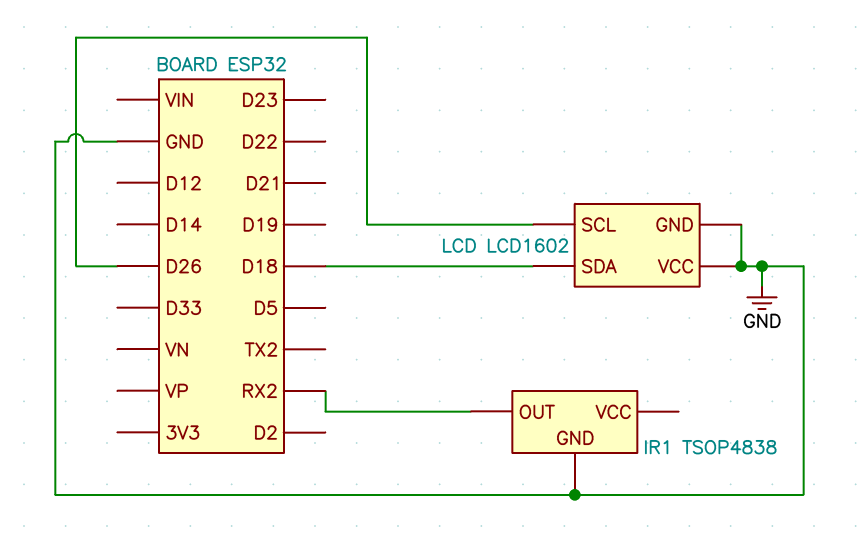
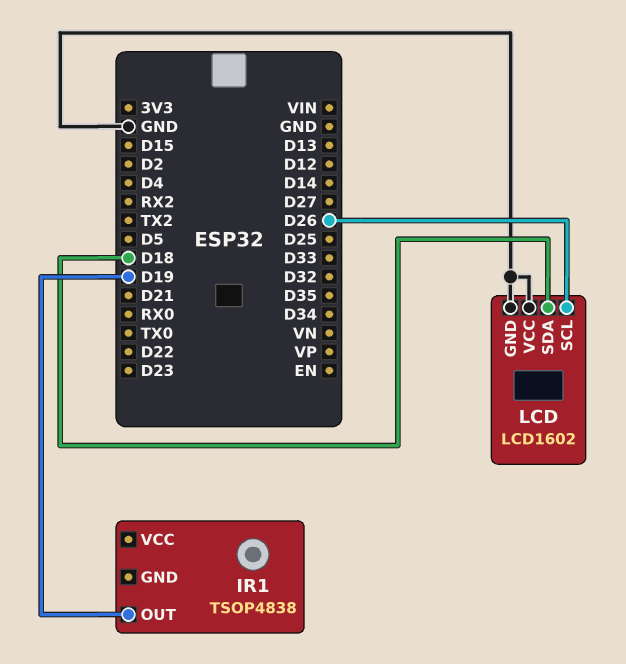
IR1 pin GND: GND -> none
IR1 pin OUT: RX2 -> D19

